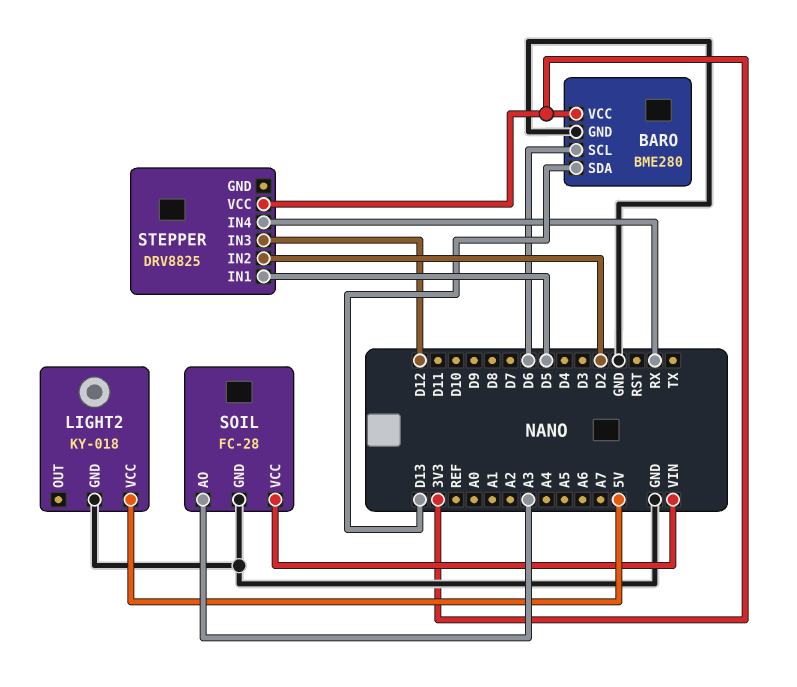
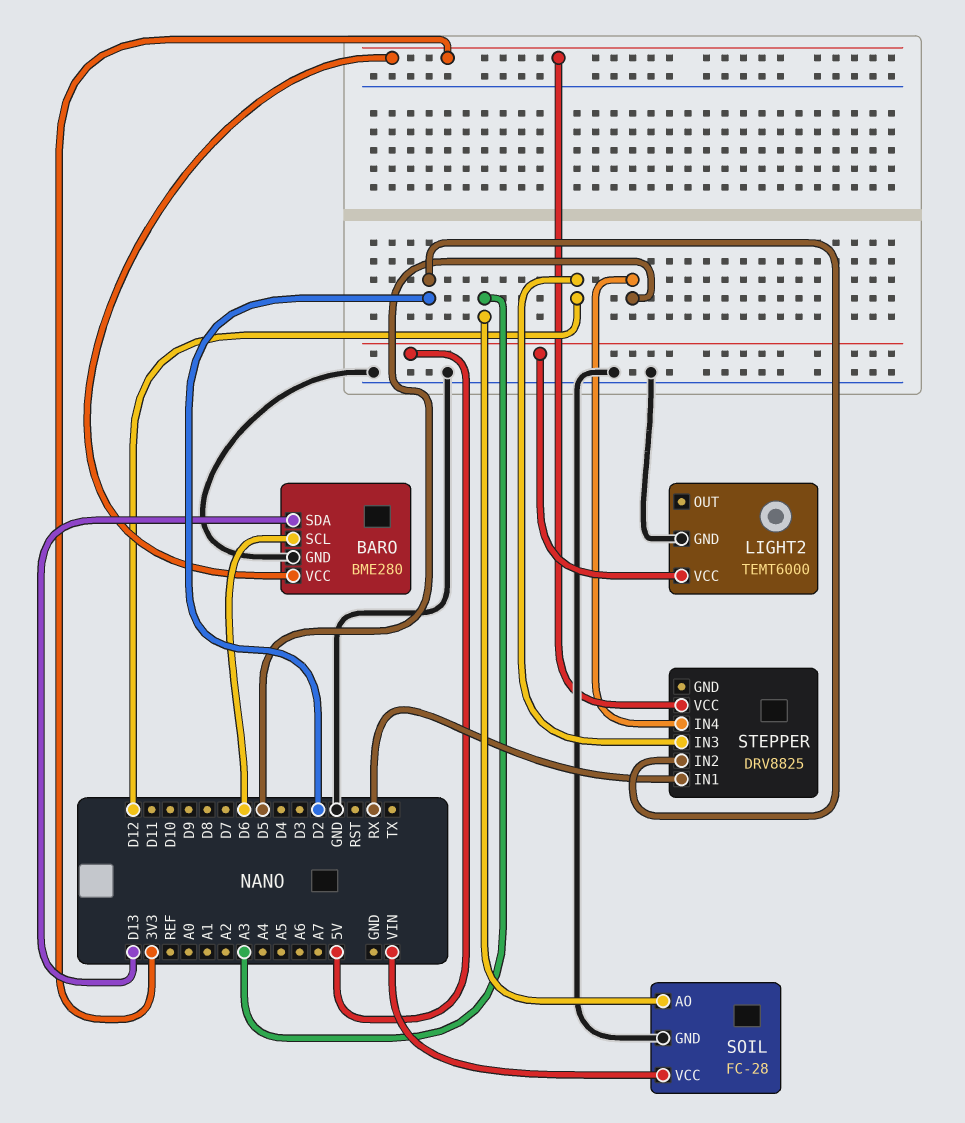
LIGHT2: KY-018 -> TEMT6000
STEPPER pin IN1: D5 -> RX
STEPPER pin IN4: RX -> D5

